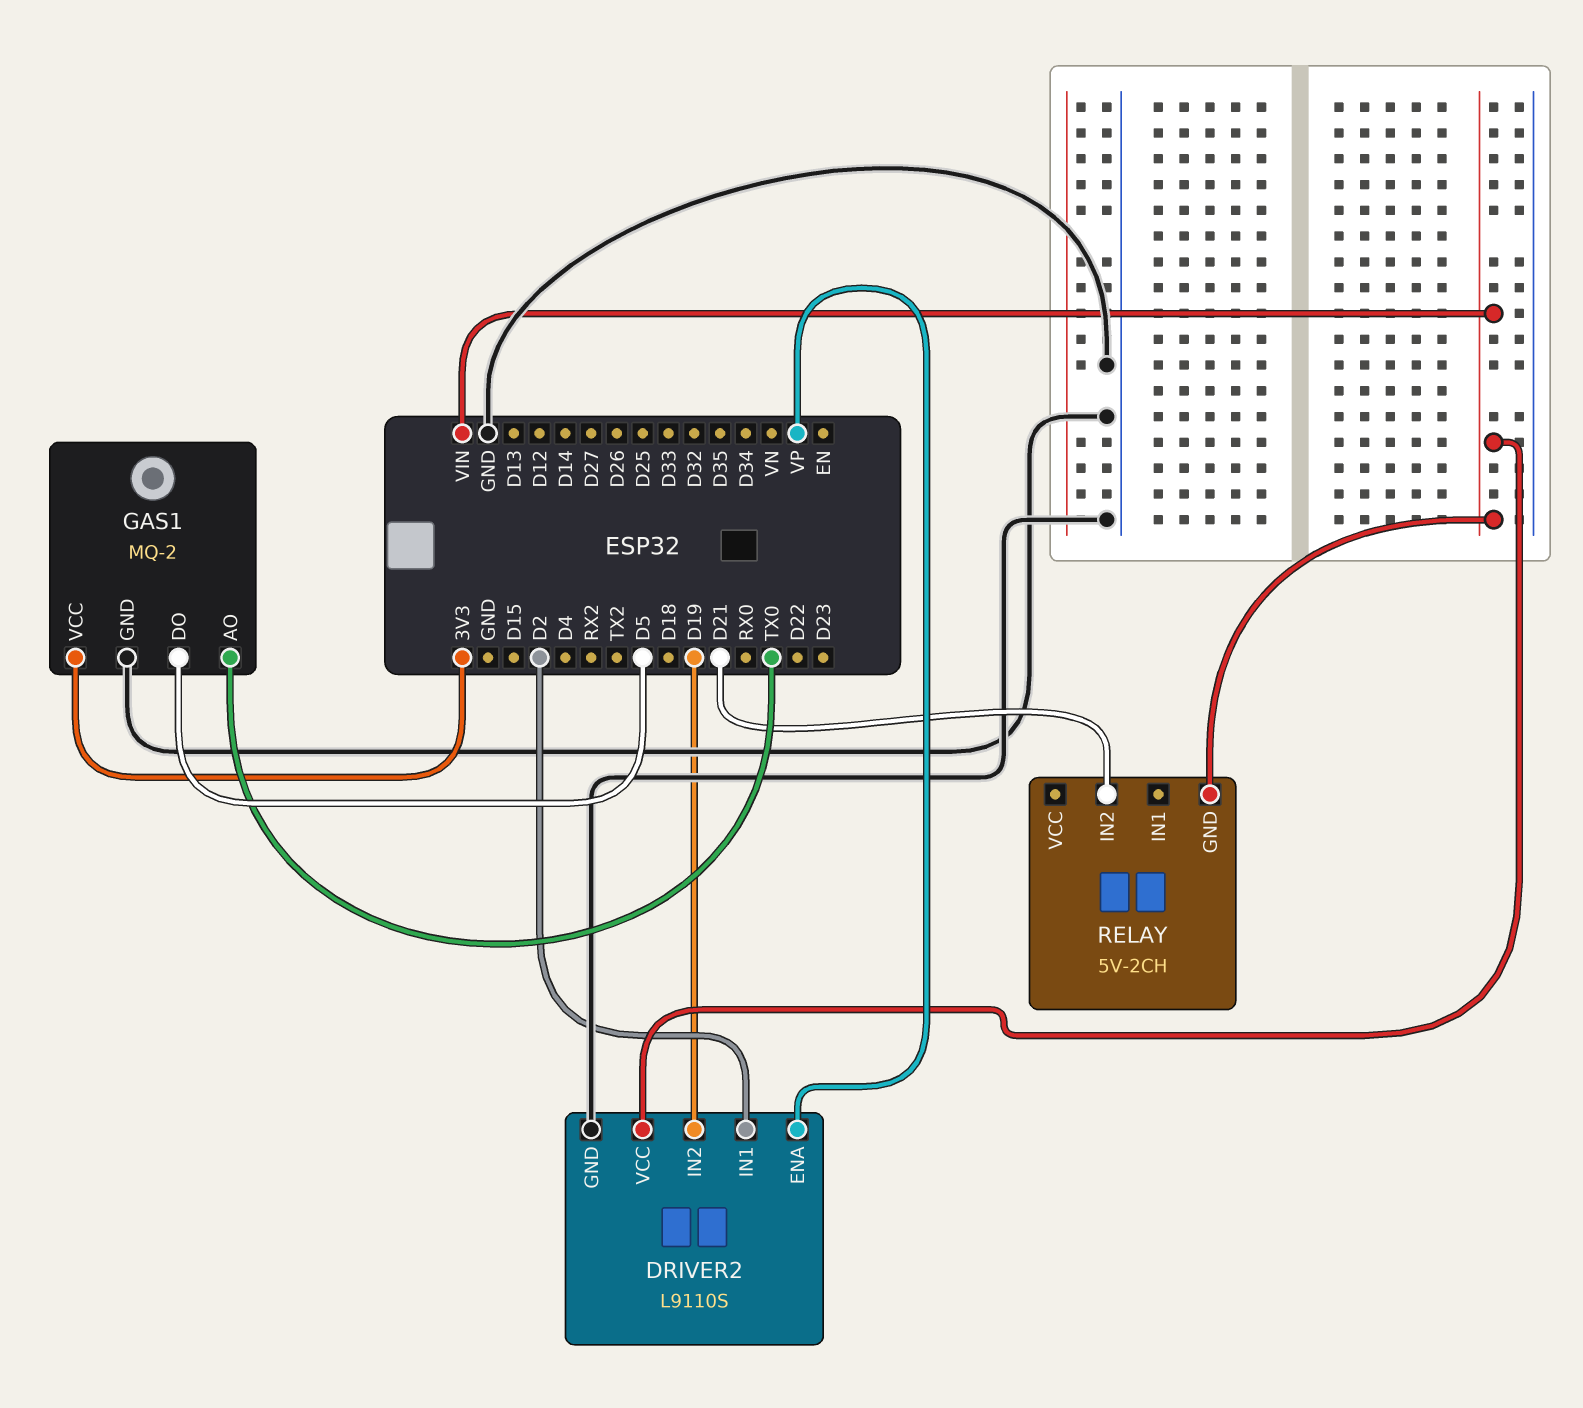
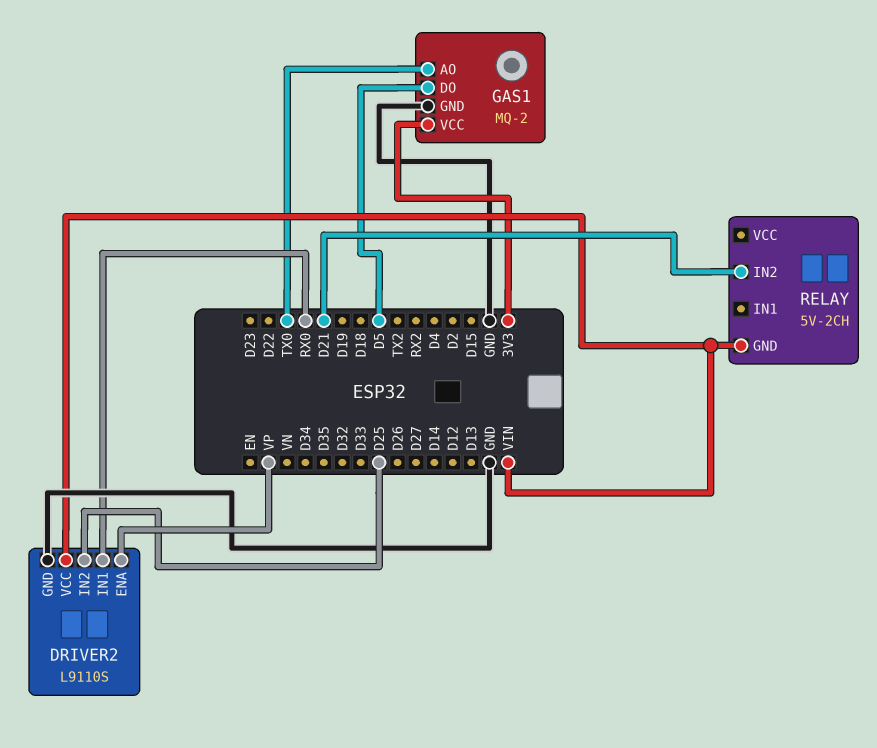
DRIVER2 pin IN1: D2 -> RX0
DRIVER2 pin IN2: D19 -> D25

